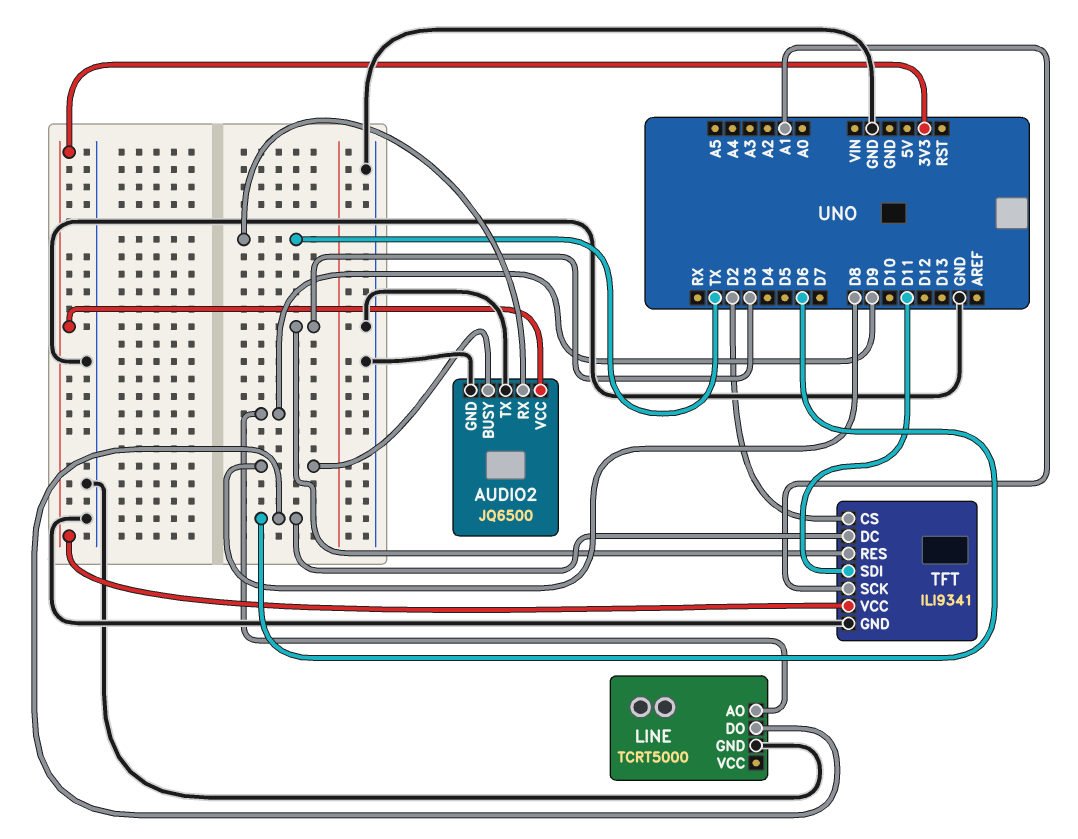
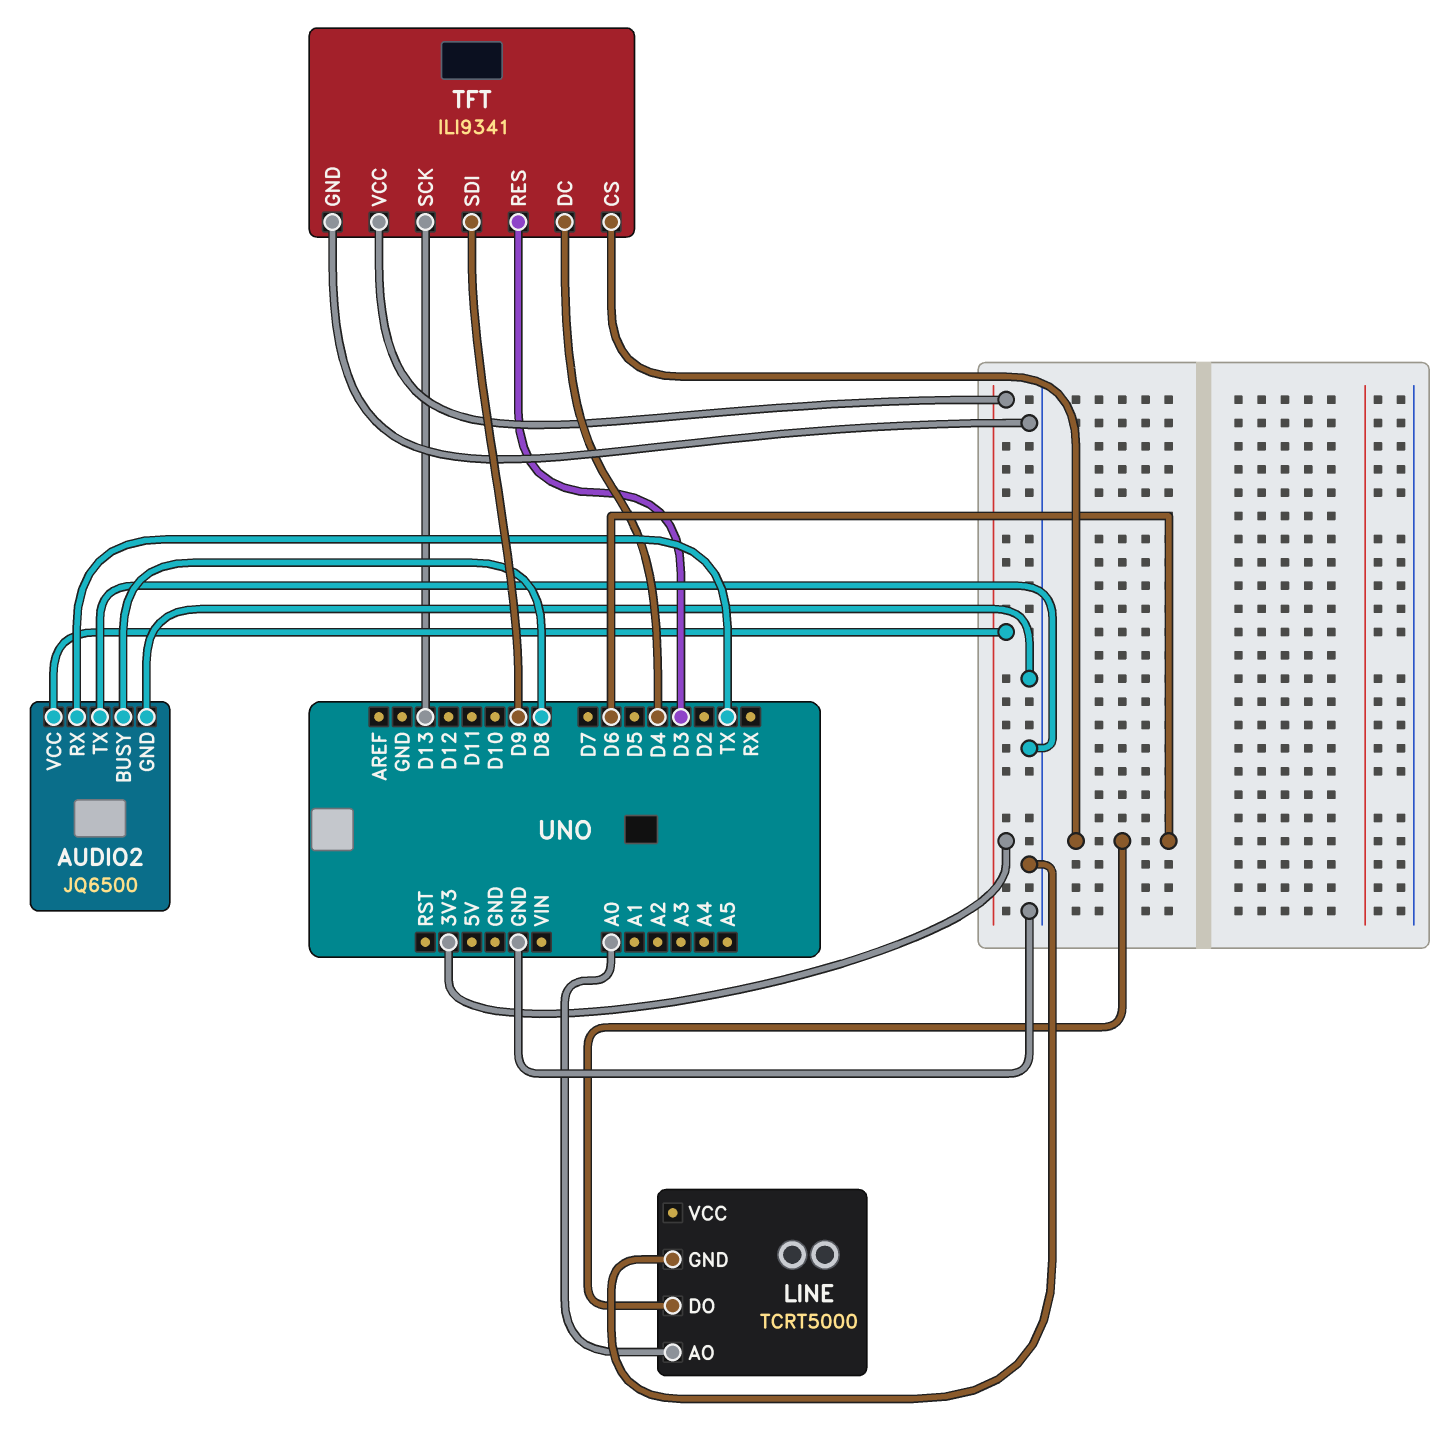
LINE pin AO: D9 -> A0
TFT pin CS: D2 -> D6
TFT pin DC: D6 -> D4
TFT pin SCK: A1 -> D13
TFT pin SDI: D11 -> D9

